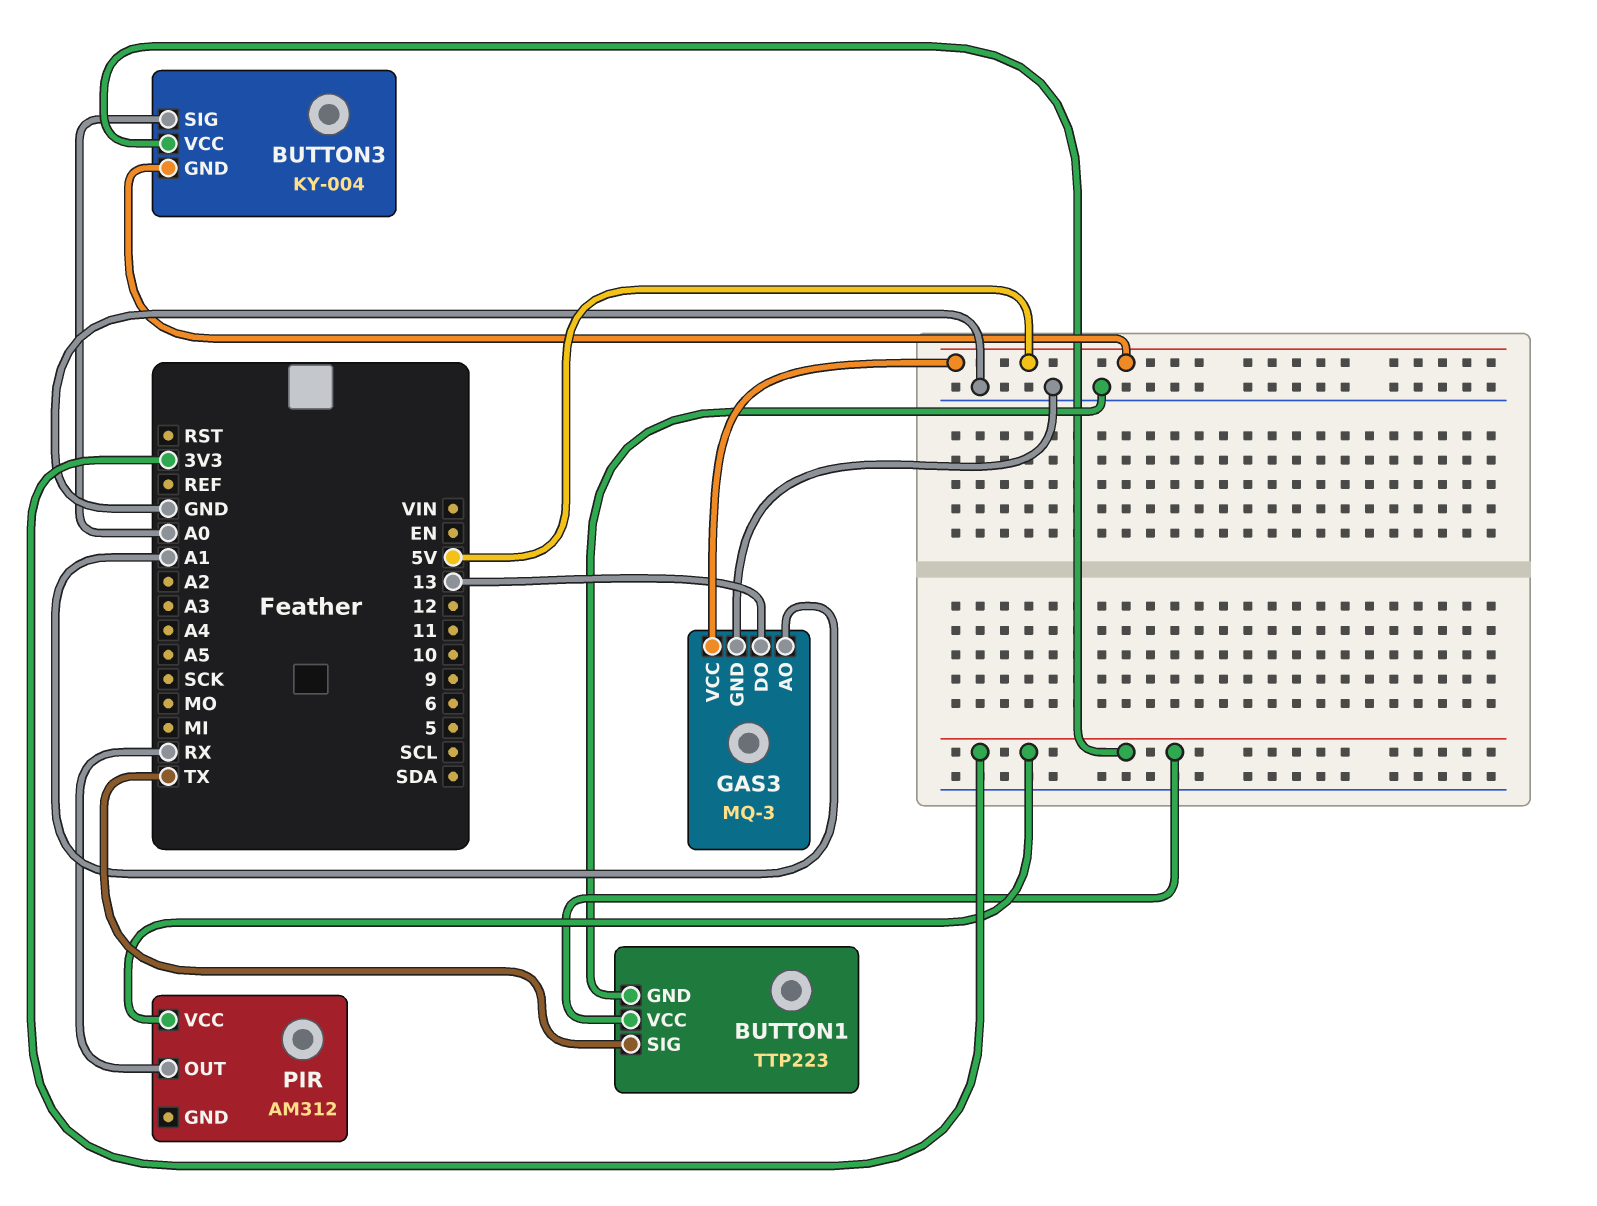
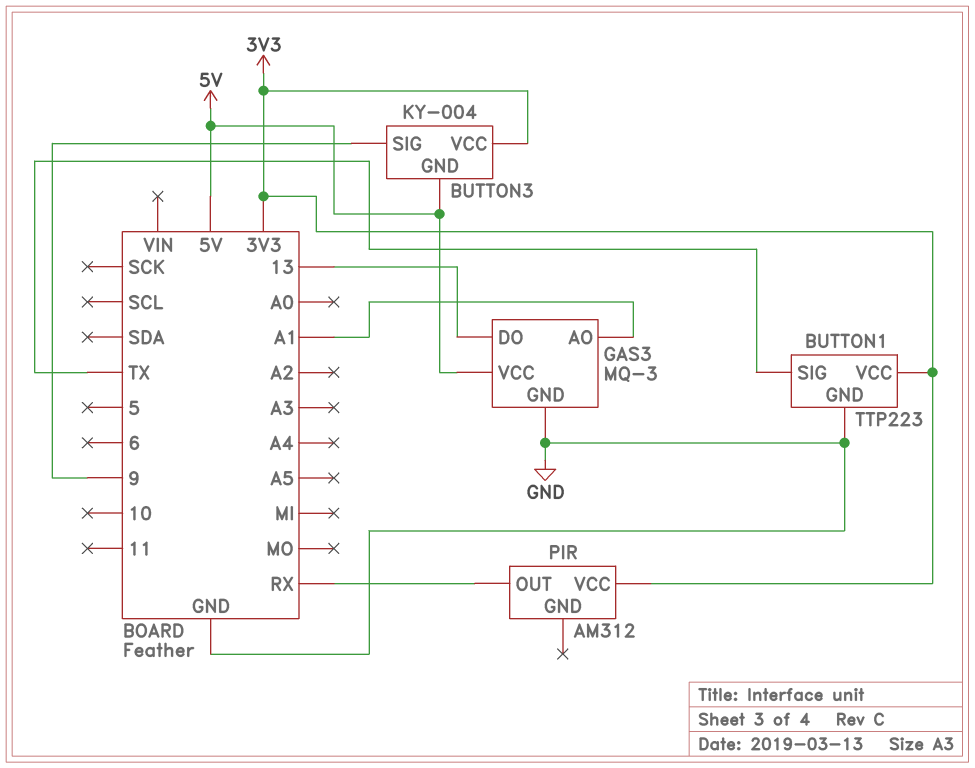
BUTTON3 pin SIG: A0 -> 9

